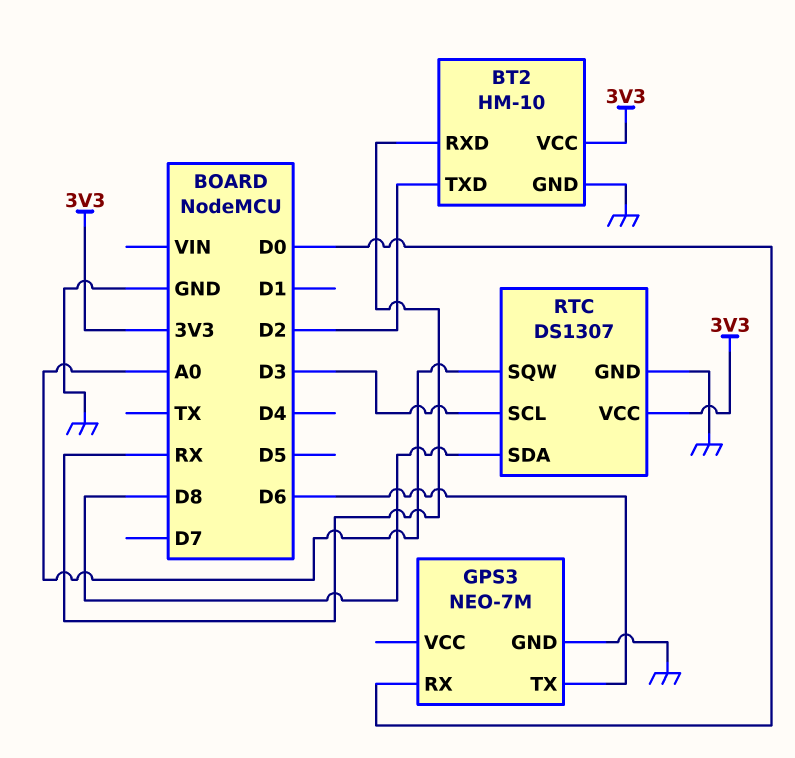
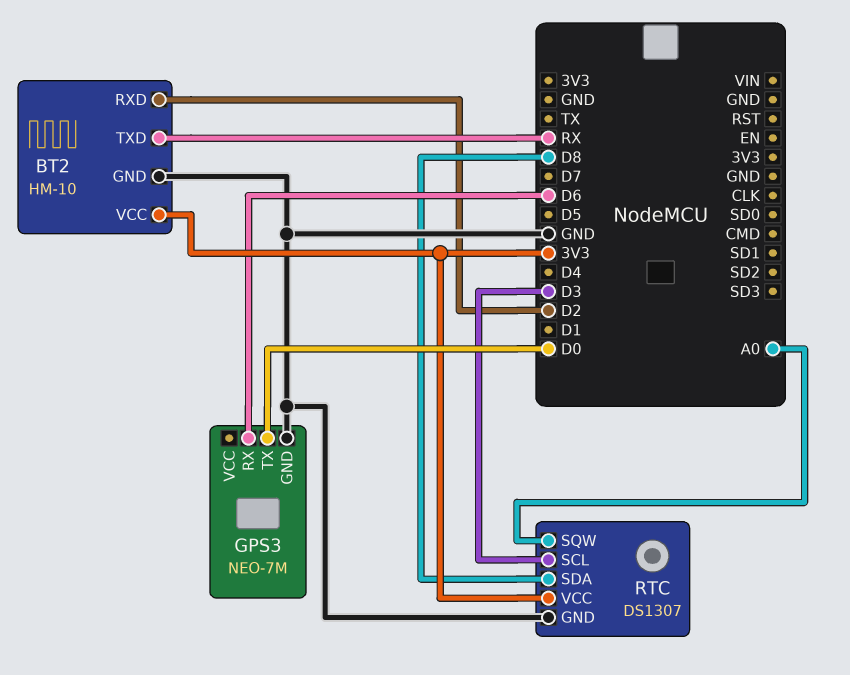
BT2 pin RXD: RX -> D2
BT2 pin TXD: D2 -> RX
GPS3 pin RX: D0 -> D6
GPS3 pin TX: D6 -> D0

